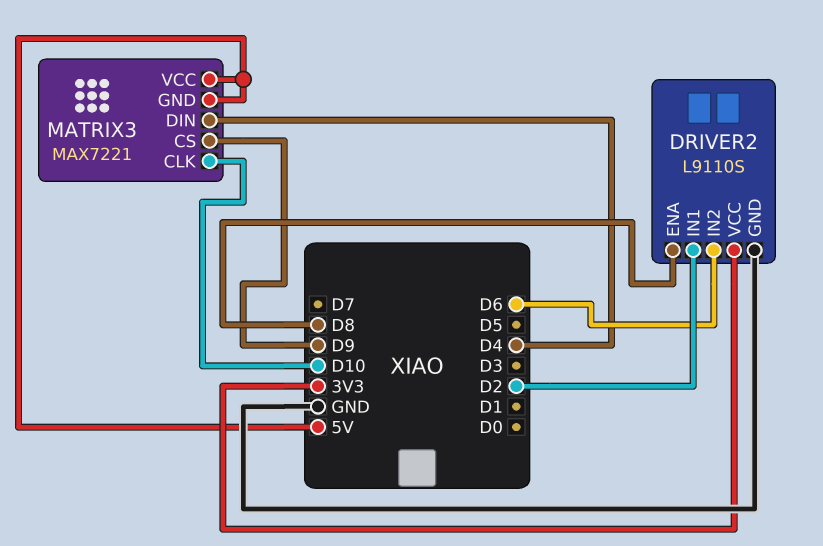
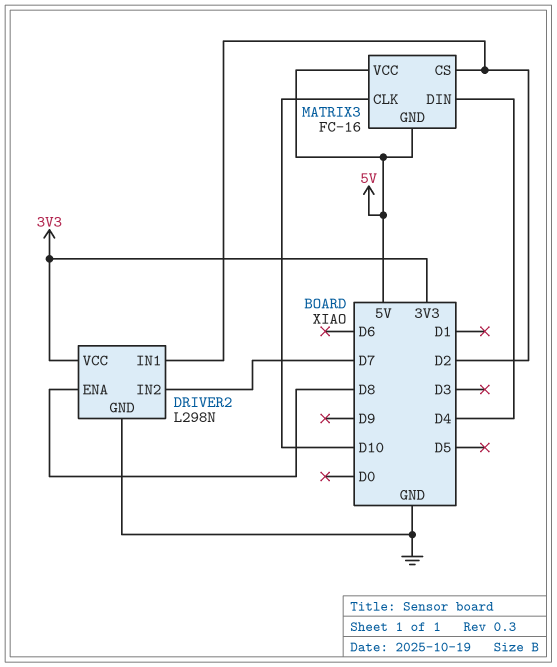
DRIVER2: L9110S -> L298N
DRIVER2 pin IN2: D6 -> D7
MATRIX3: MAX7221 -> FC-16
MATRIX3 pin CS: D9 -> D2

